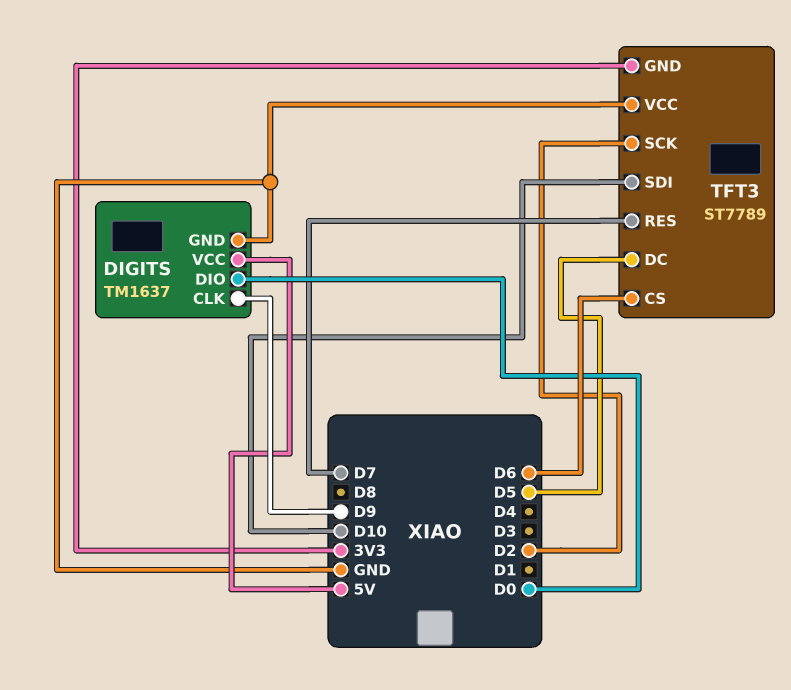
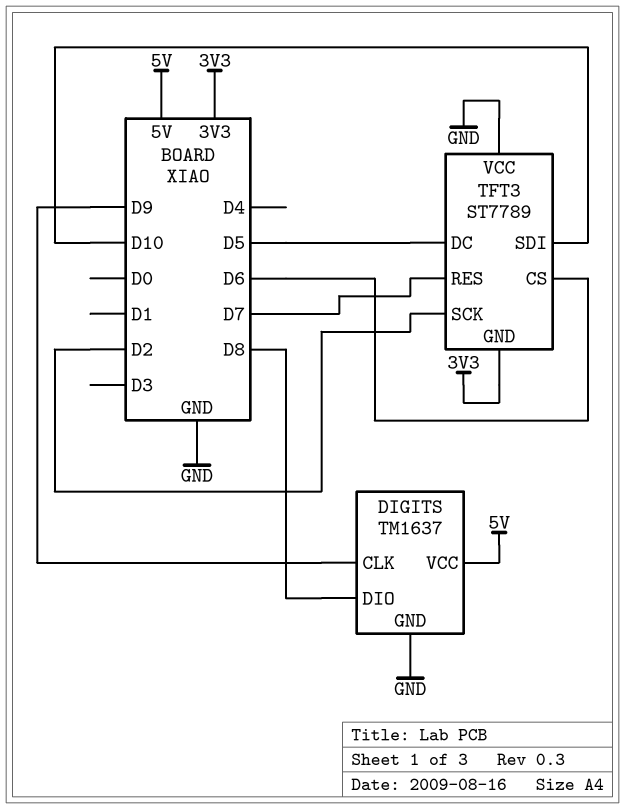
DIGITS pin DIO: D0 -> D8

